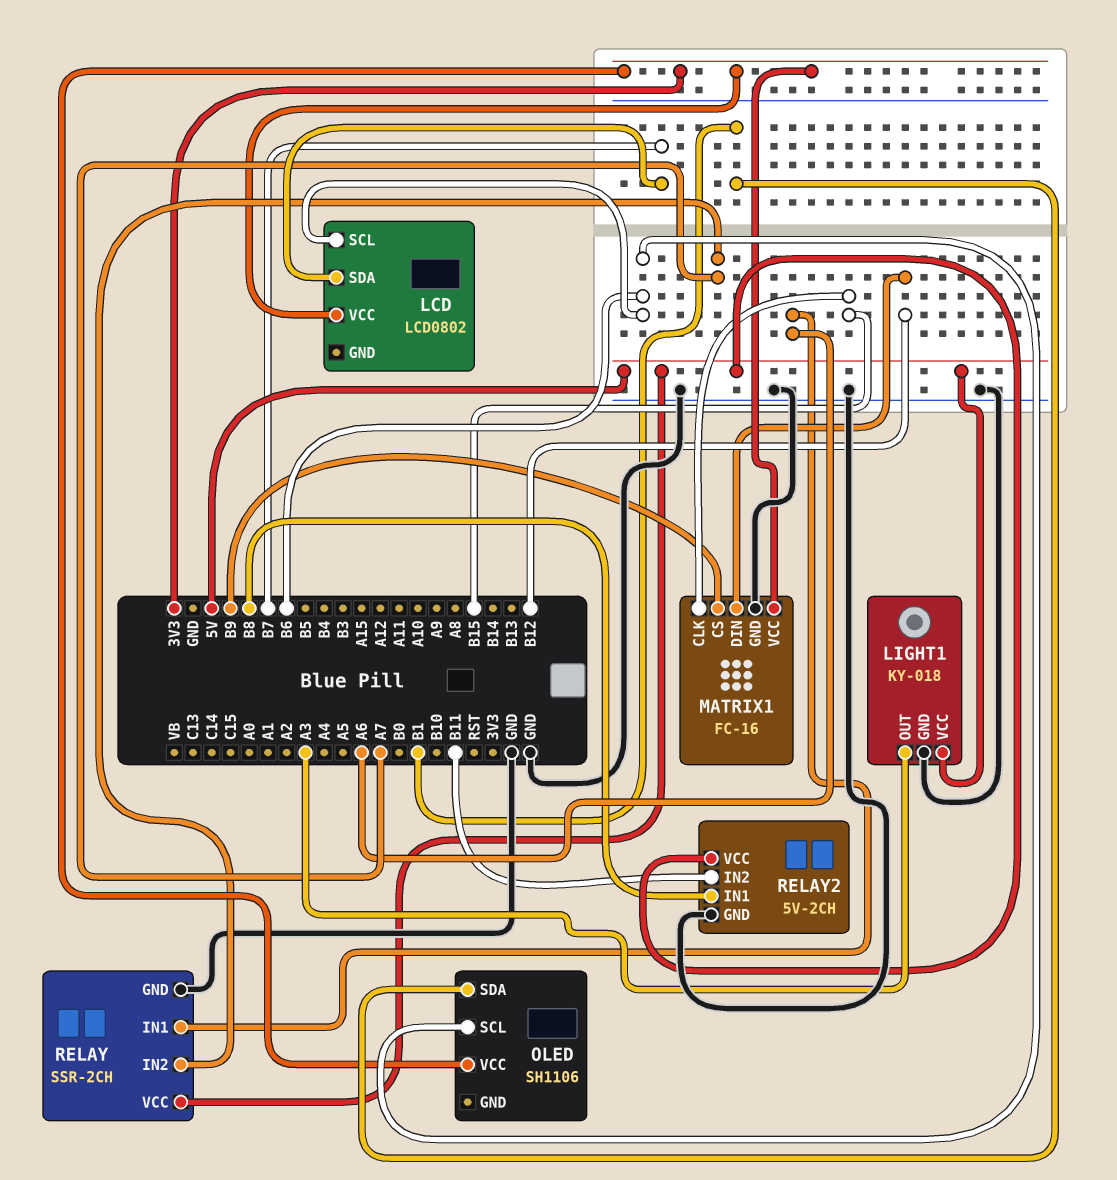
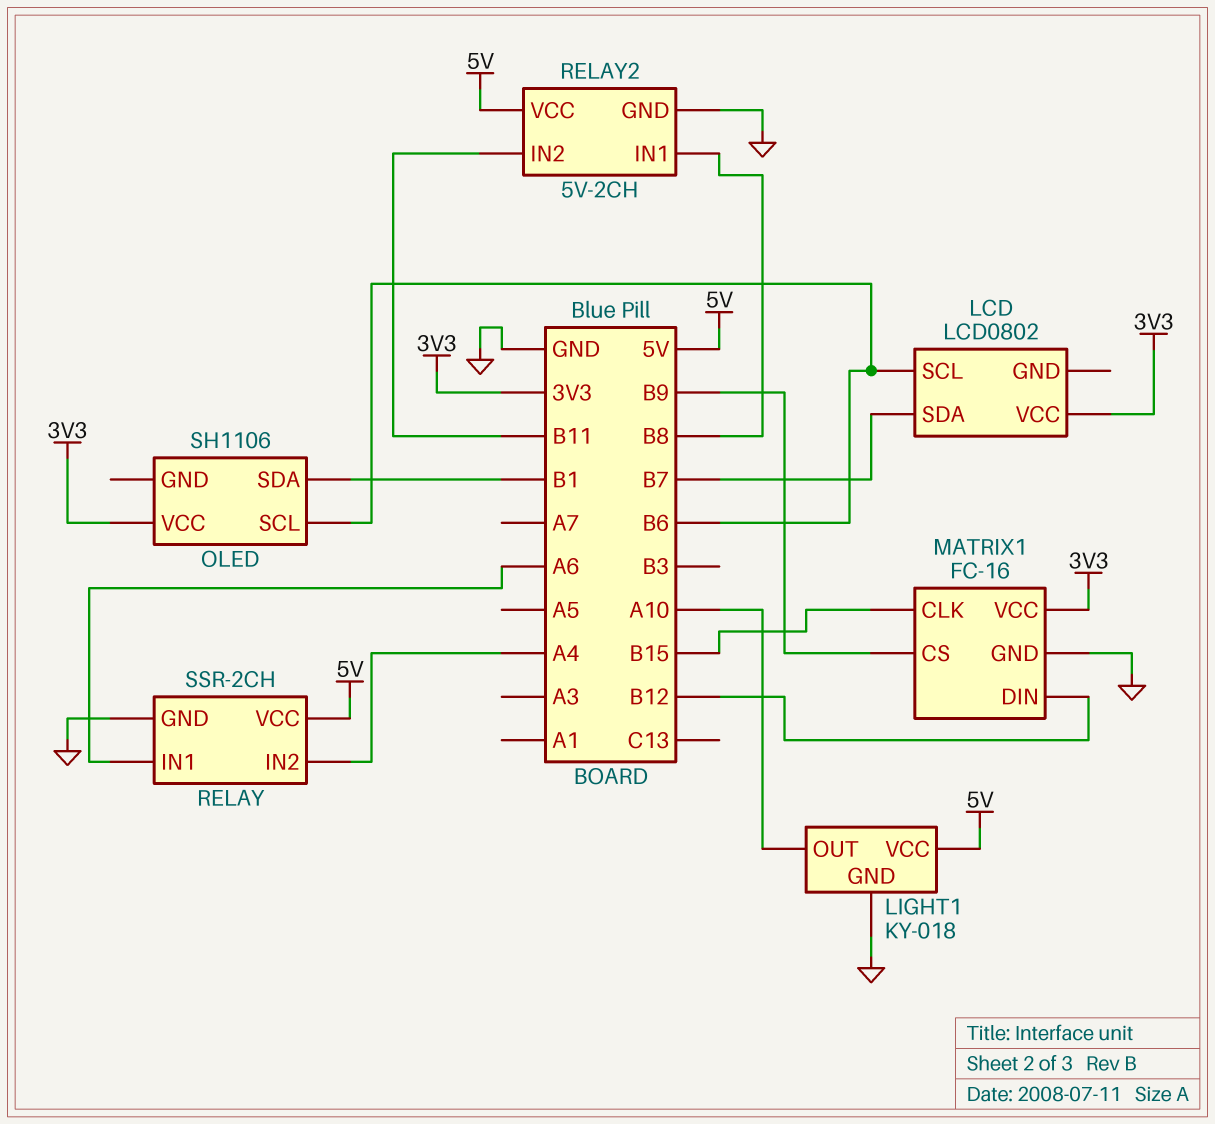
LIGHT1 pin OUT: A3 -> A10
RELAY pin IN2: A7 -> A4

